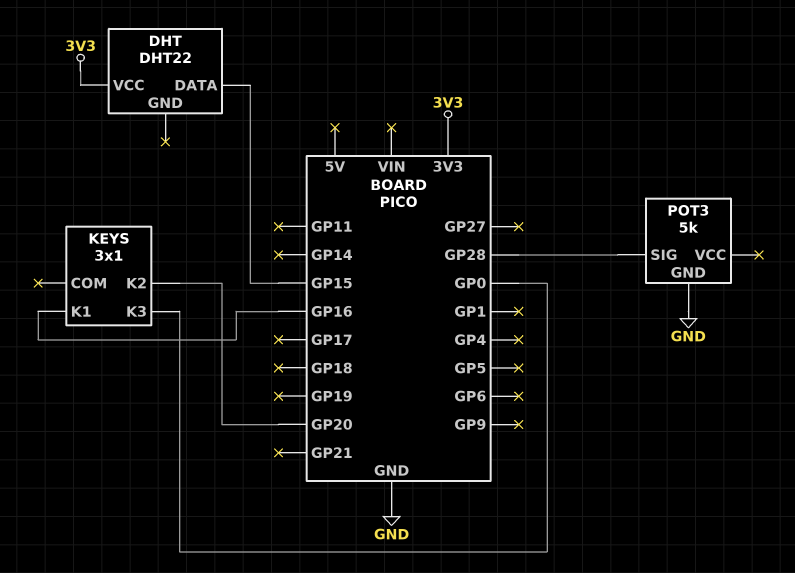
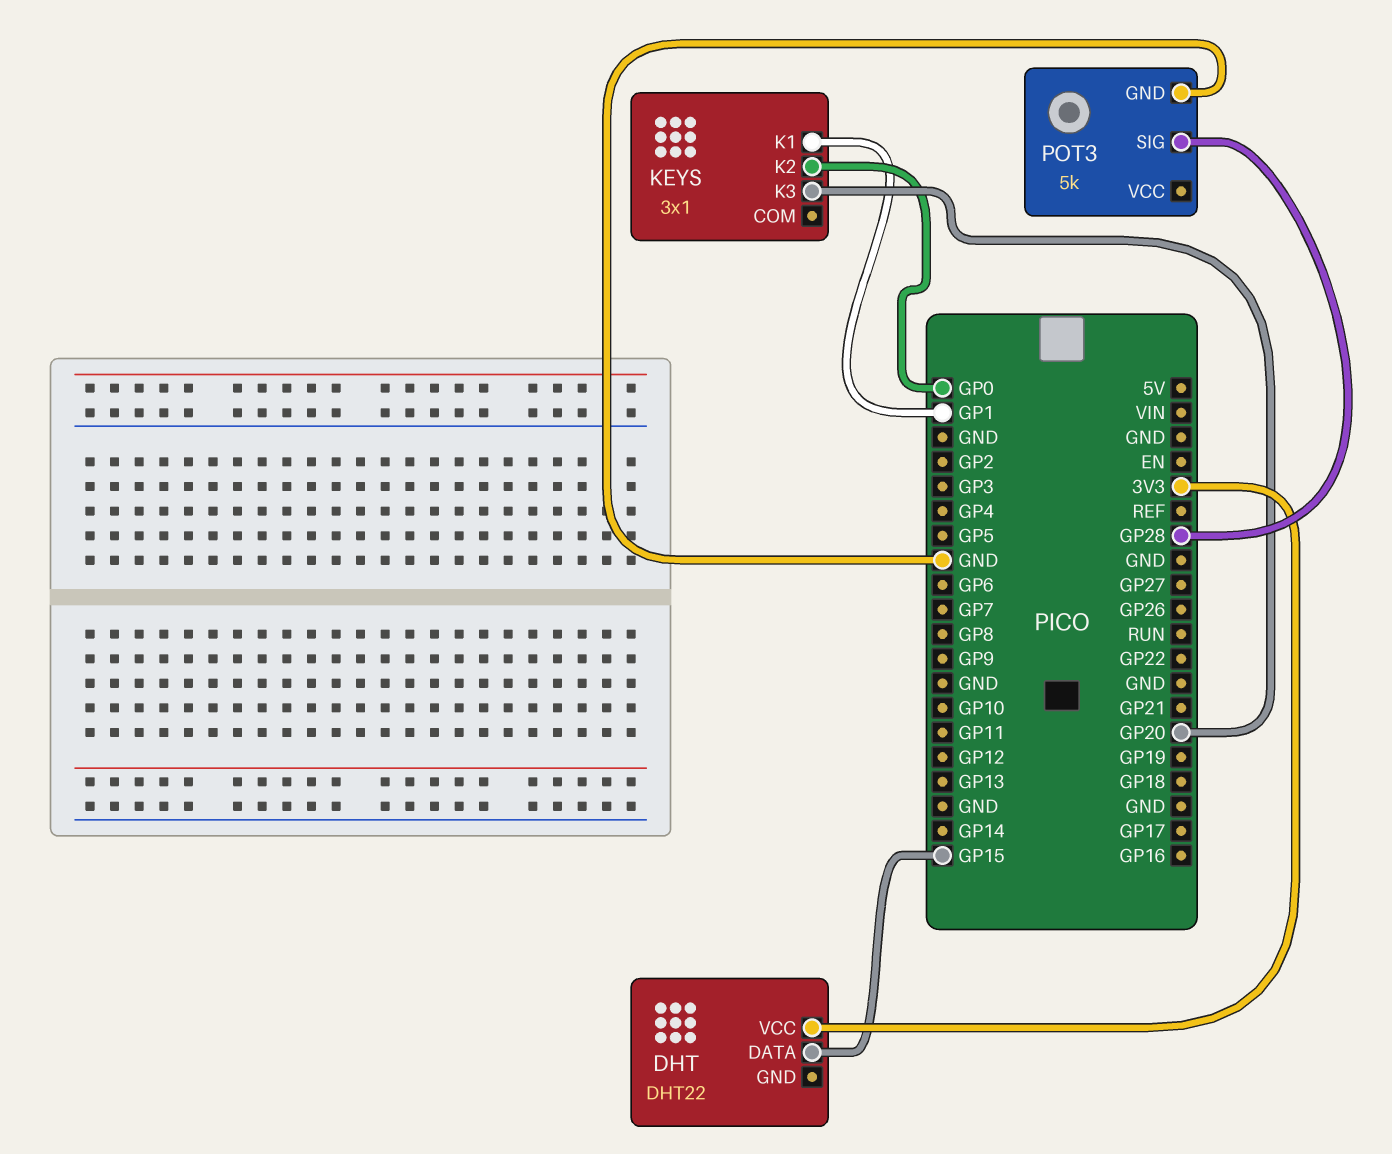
KEYS pin K1: GP16 -> GP1
KEYS pin K2: GP20 -> GP0
KEYS pin K3: GP0 -> GP20

